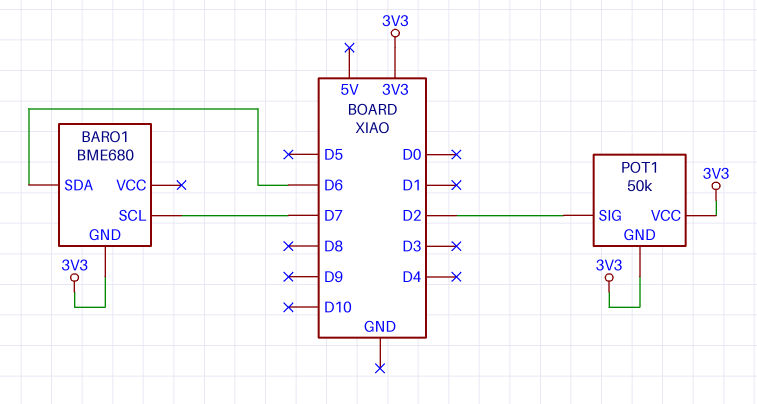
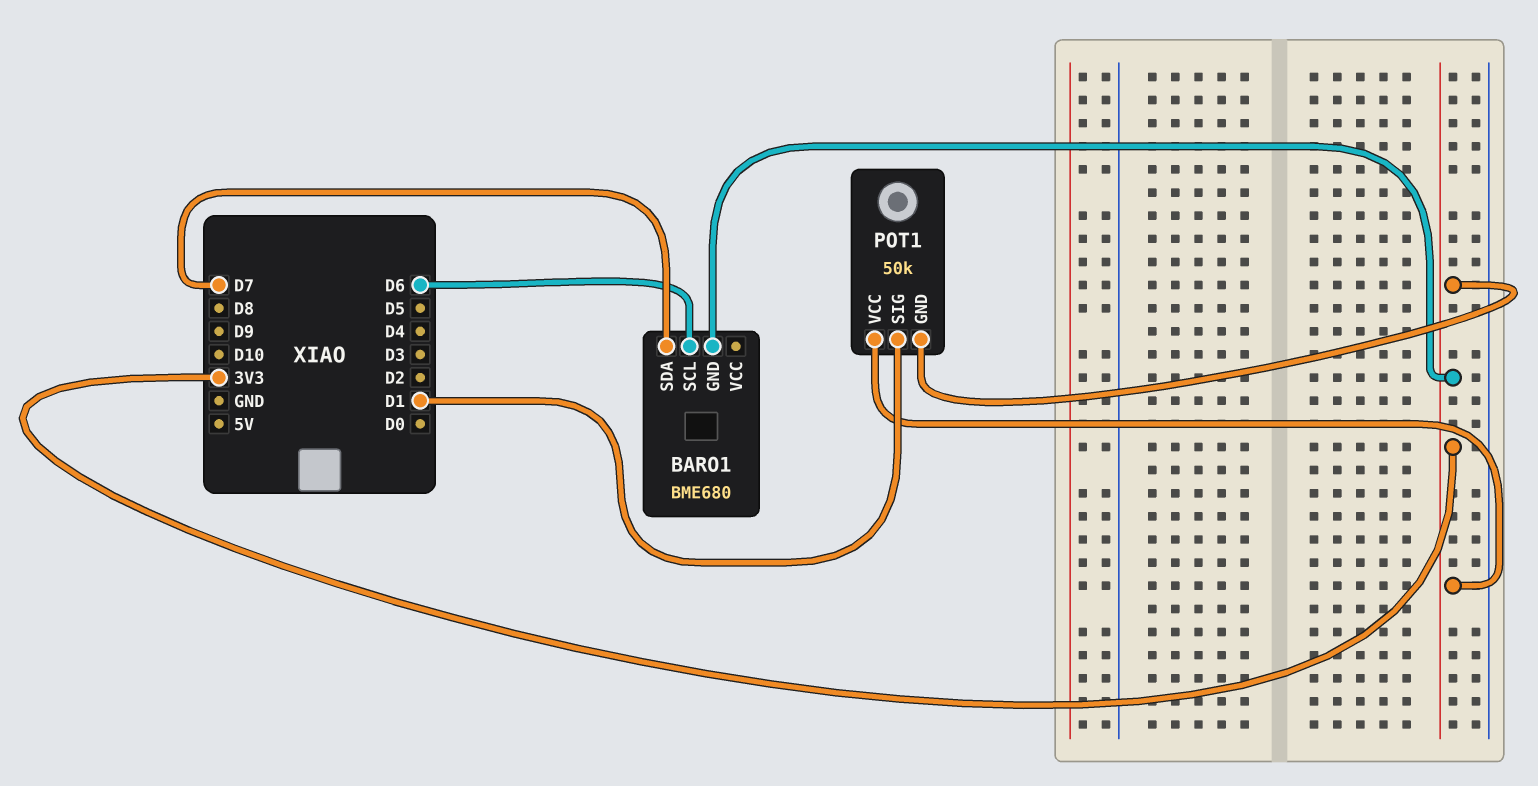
BARO1 pin SCL: D7 -> D6
BARO1 pin SDA: D6 -> D7
POT1 pin SIG: D2 -> D1

